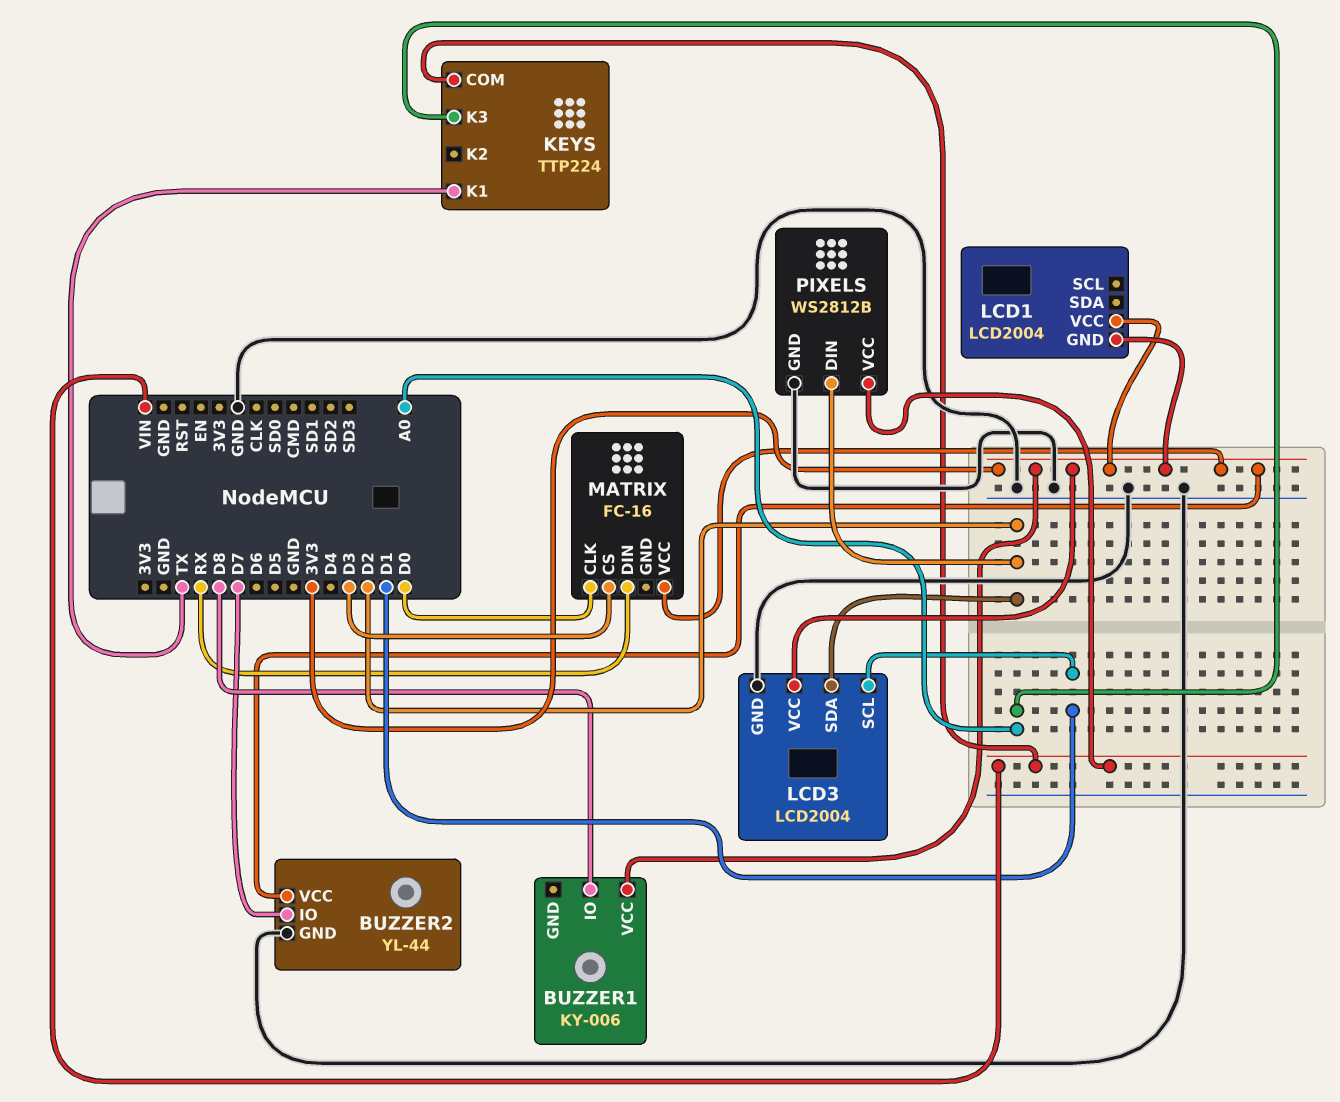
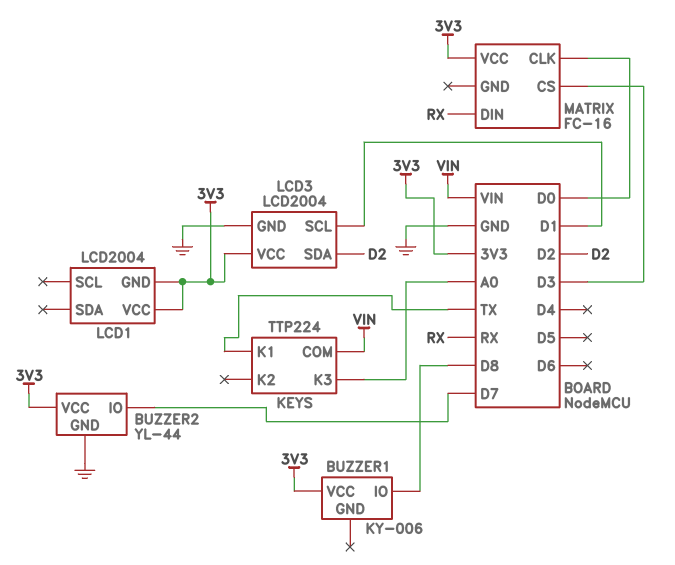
PIXELS: WS2812B -> none
PIXELS pin DIN: D2 -> none
PIXELS pin GND: GND -> none
PIXELS pin VCC: VIN -> none

